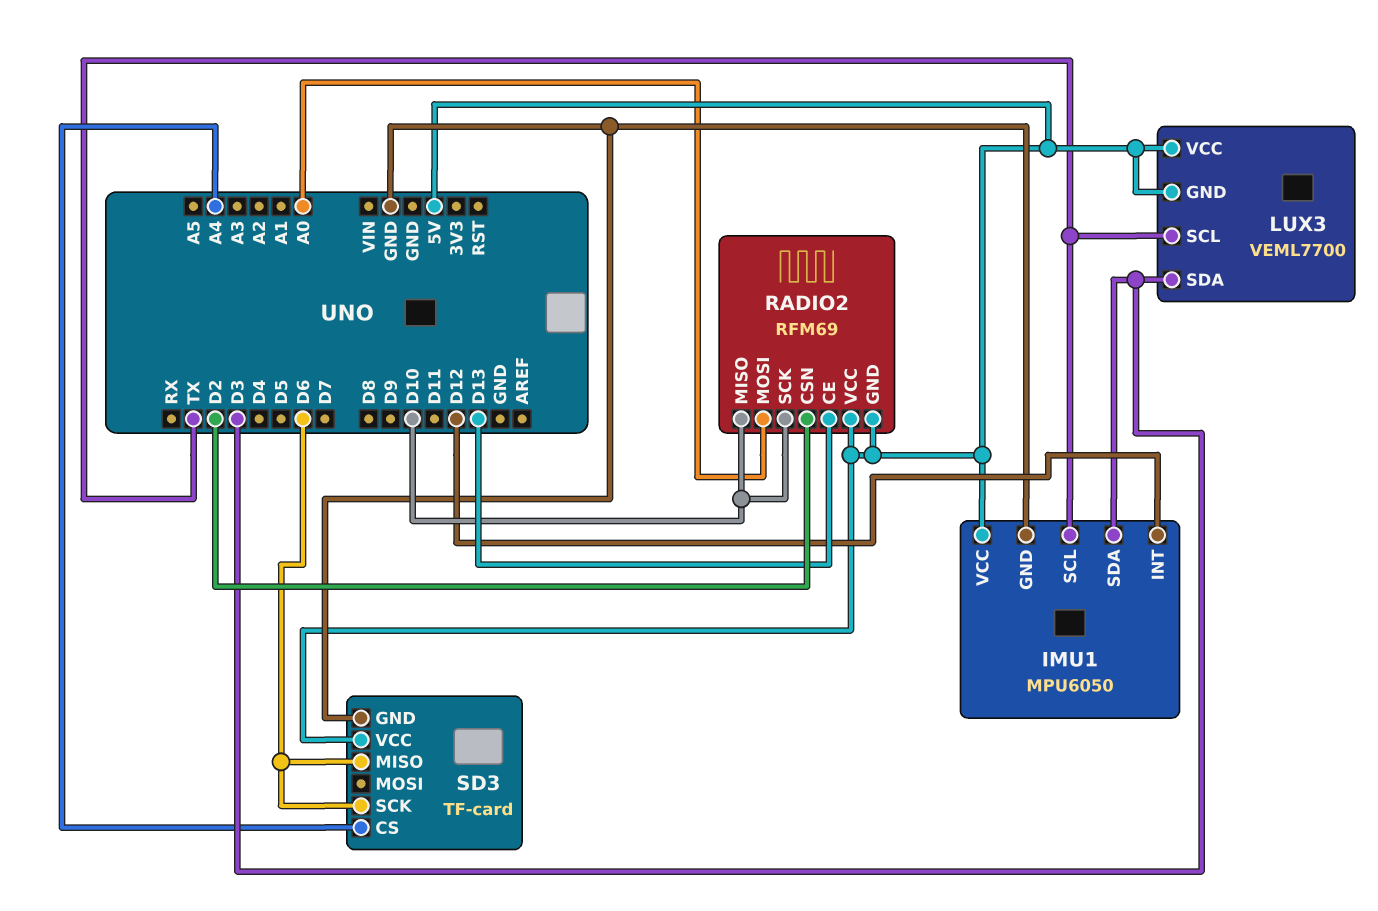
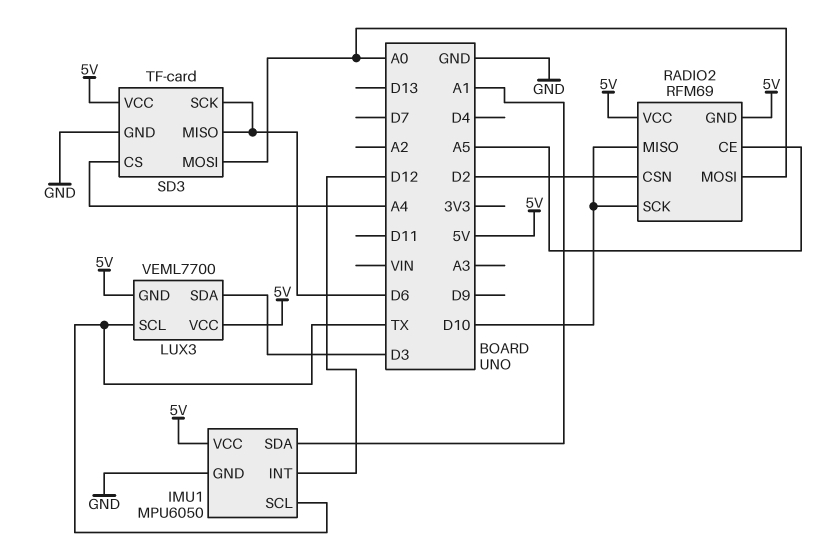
IMU1 pin SDA: D3 -> A1
RADIO2 pin CE: D13 -> A5
SD3 pin MOSI: none -> A0

